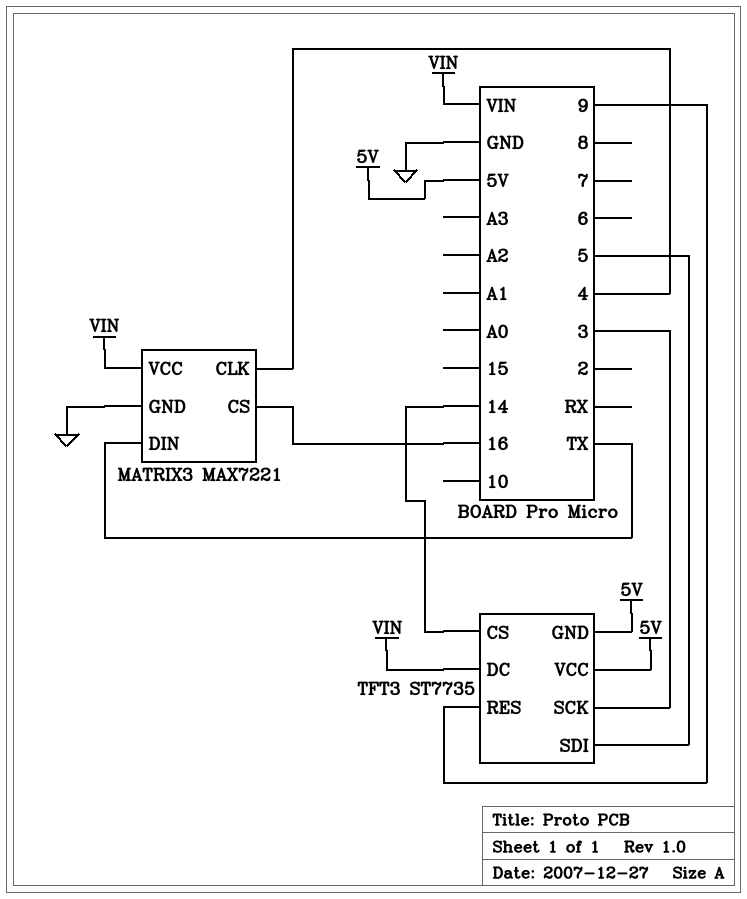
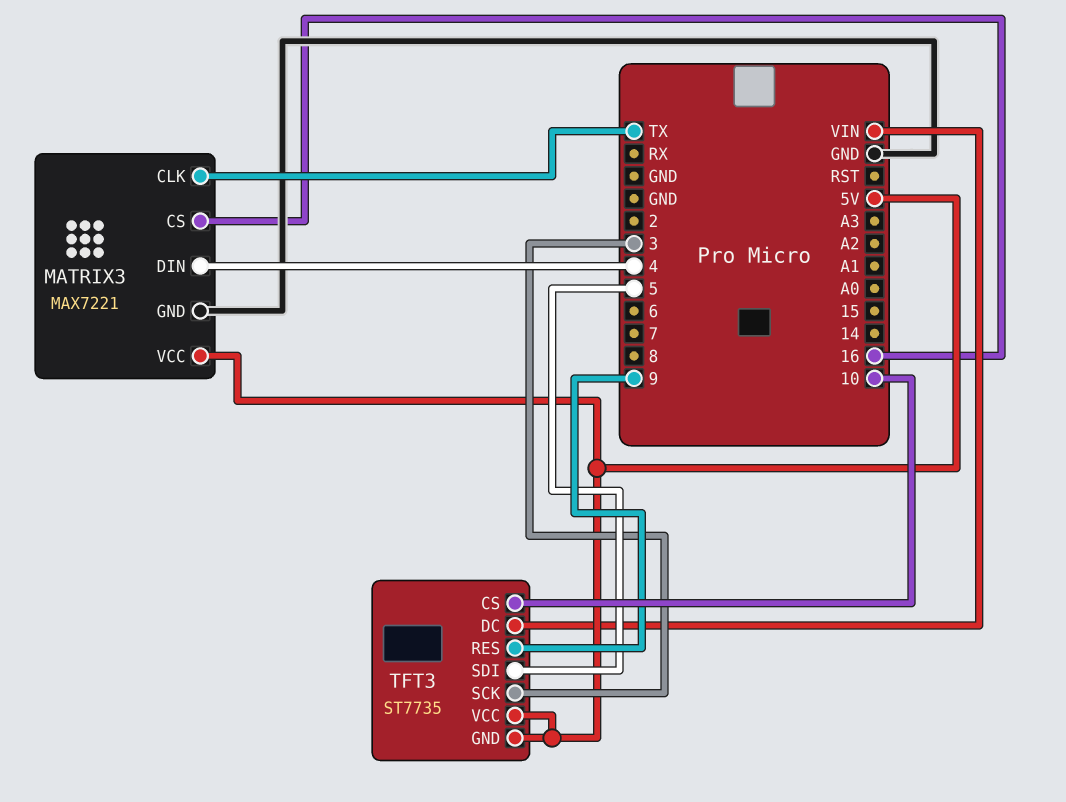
MATRIX3 pin CLK: 4 -> TX
MATRIX3 pin DIN: TX -> 4
MATRIX3 pin VCC: VIN -> 5V
TFT3 pin CS: 14 -> 10

